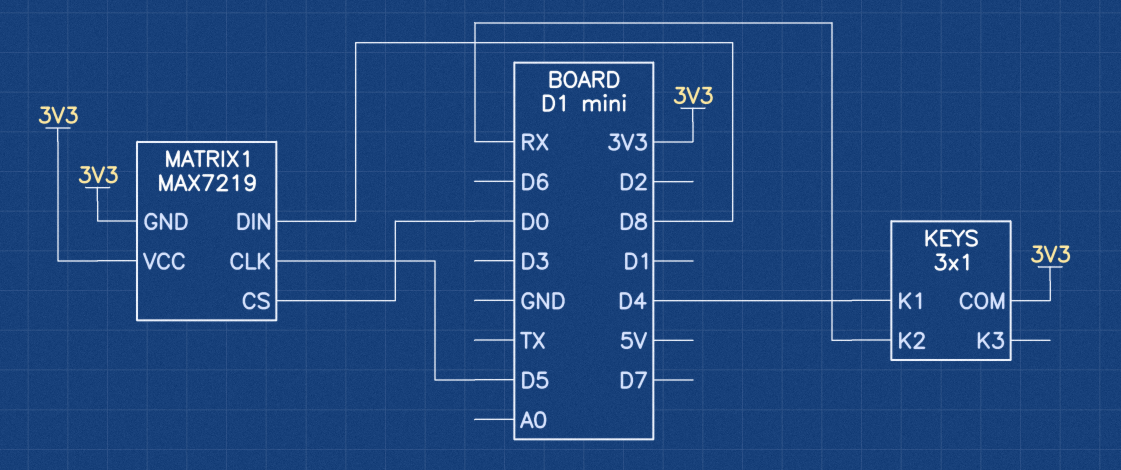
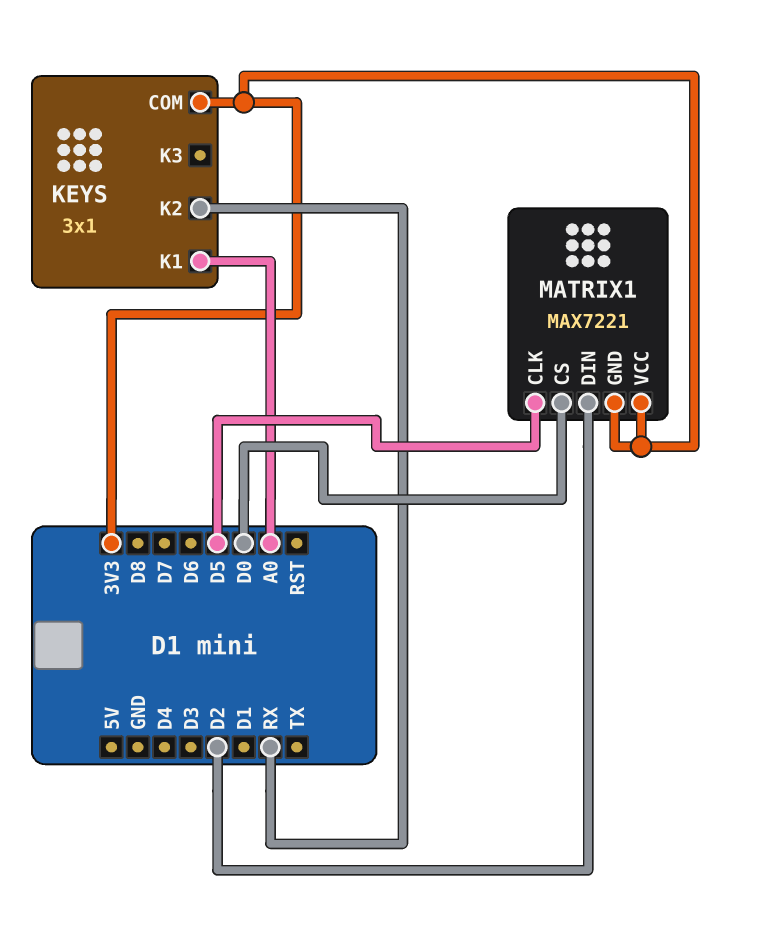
KEYS pin K1: D4 -> A0
MATRIX1: MAX7219 -> MAX7221
MATRIX1 pin DIN: D8 -> D2

